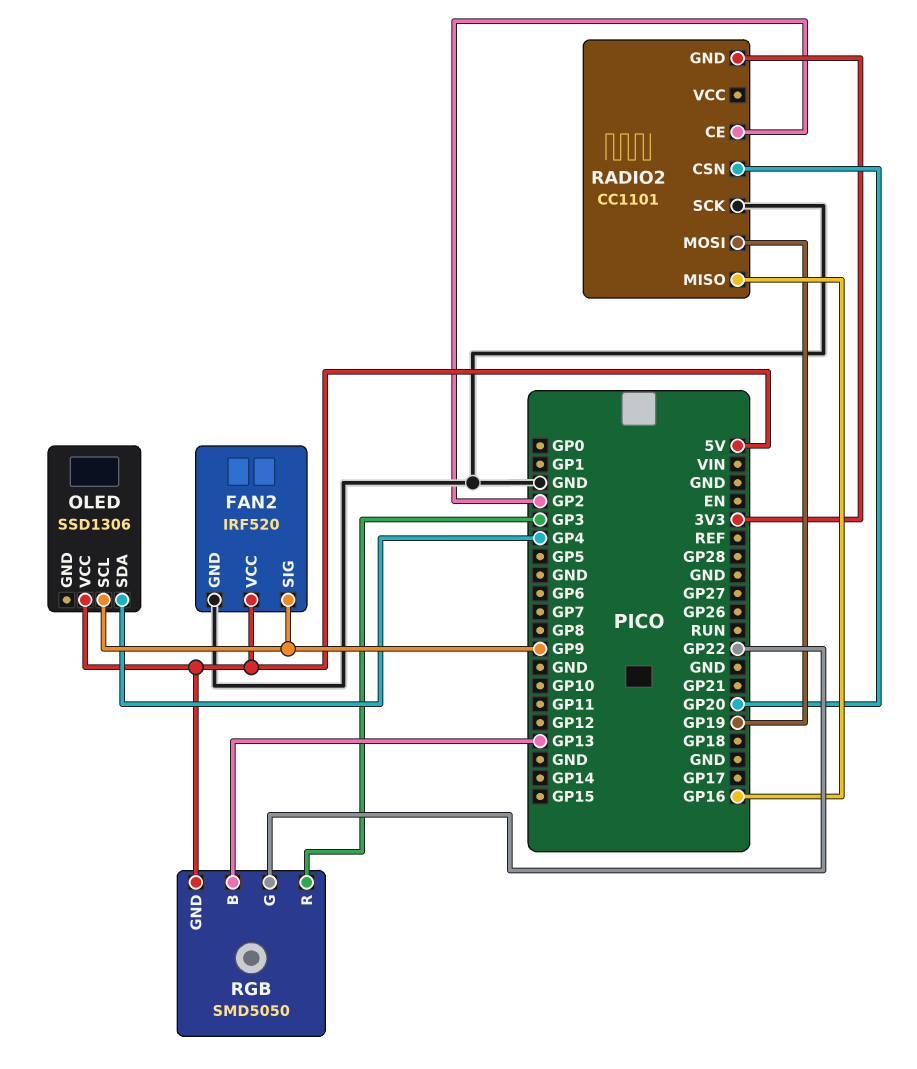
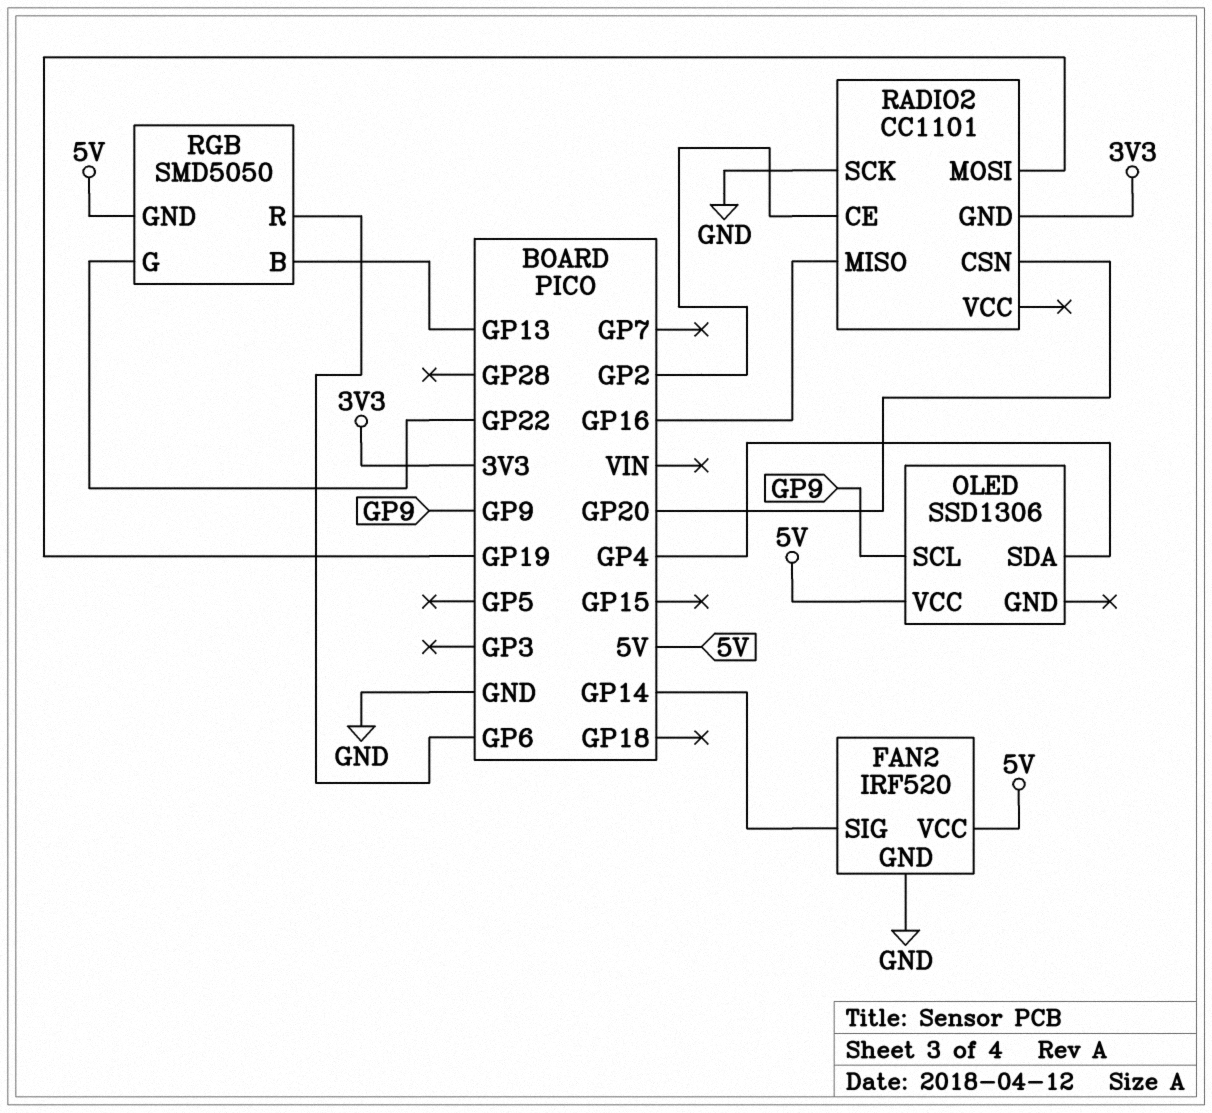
FAN2 pin SIG: GP9 -> GP14
RGB pin R: GP3 -> GP6

